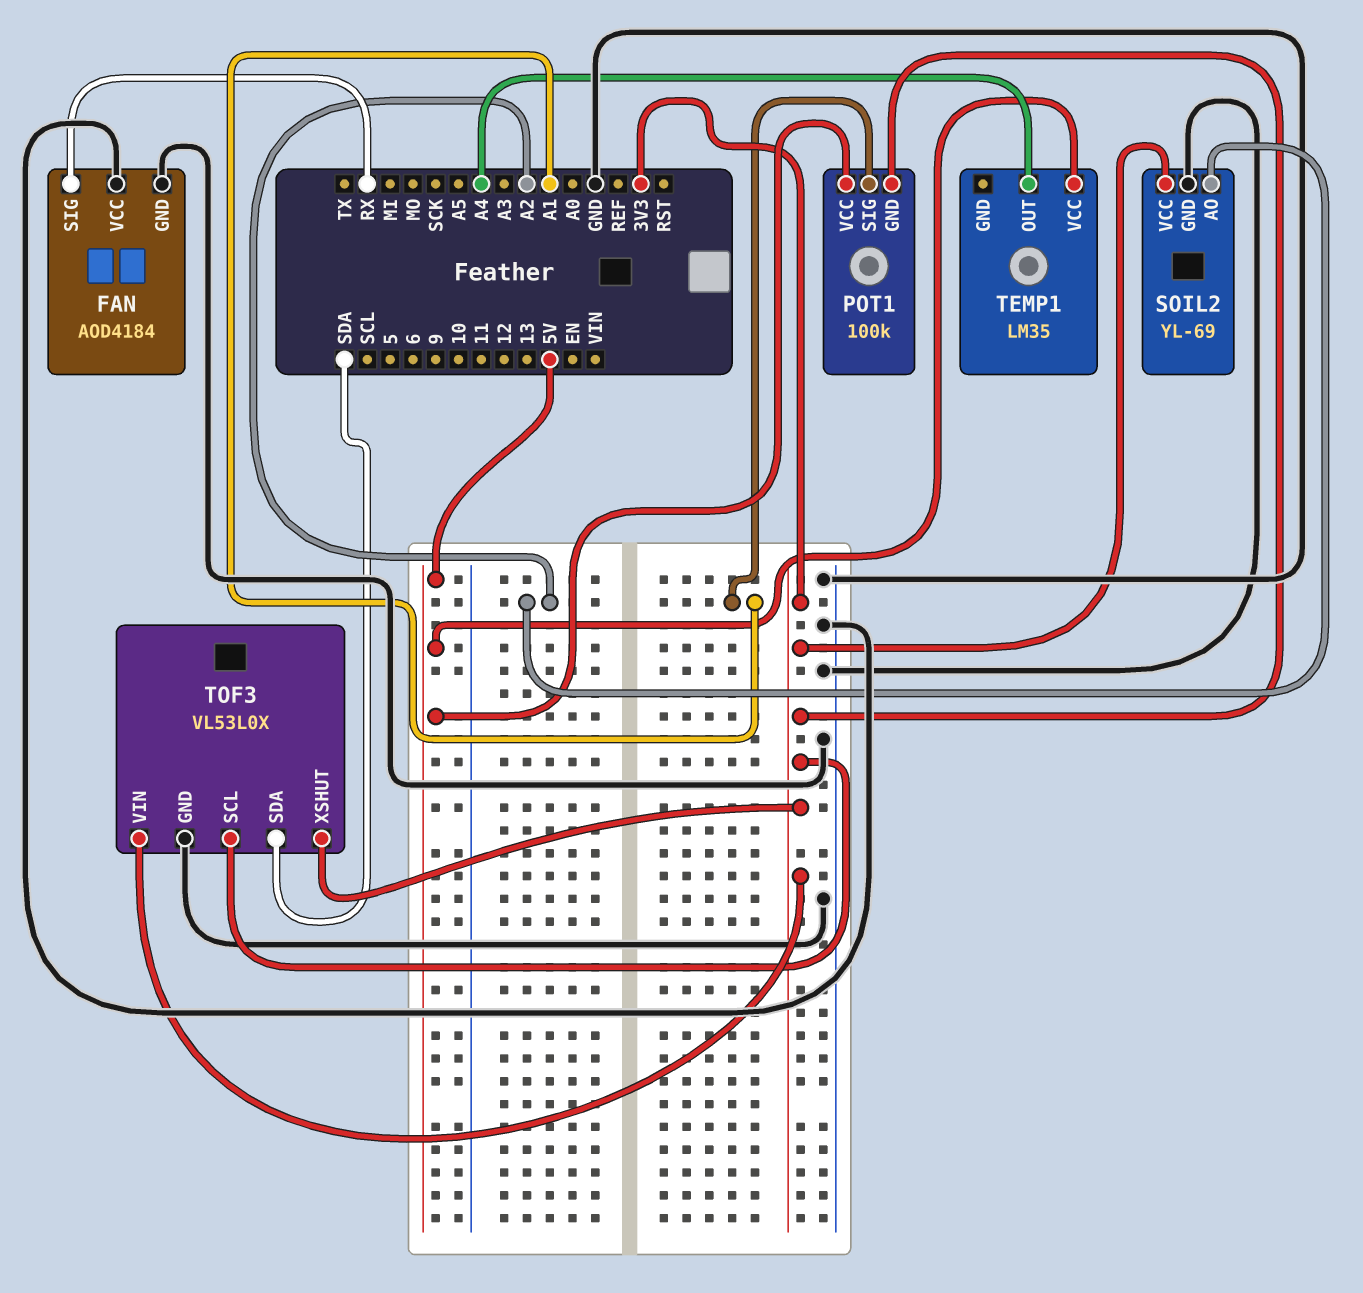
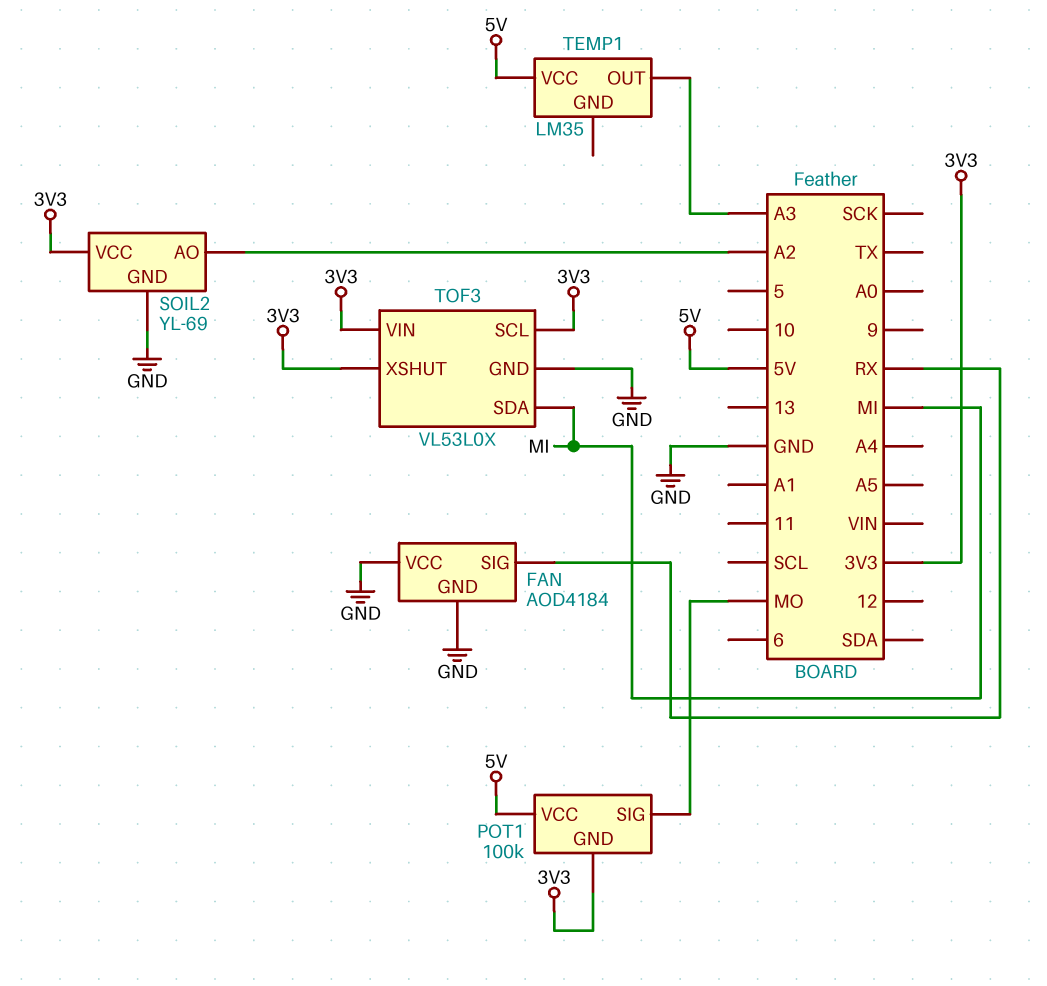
POT1 pin SIG: A1 -> MO
TEMP1 pin OUT: A4 -> A3
TOF3 pin SDA: SDA -> MI

